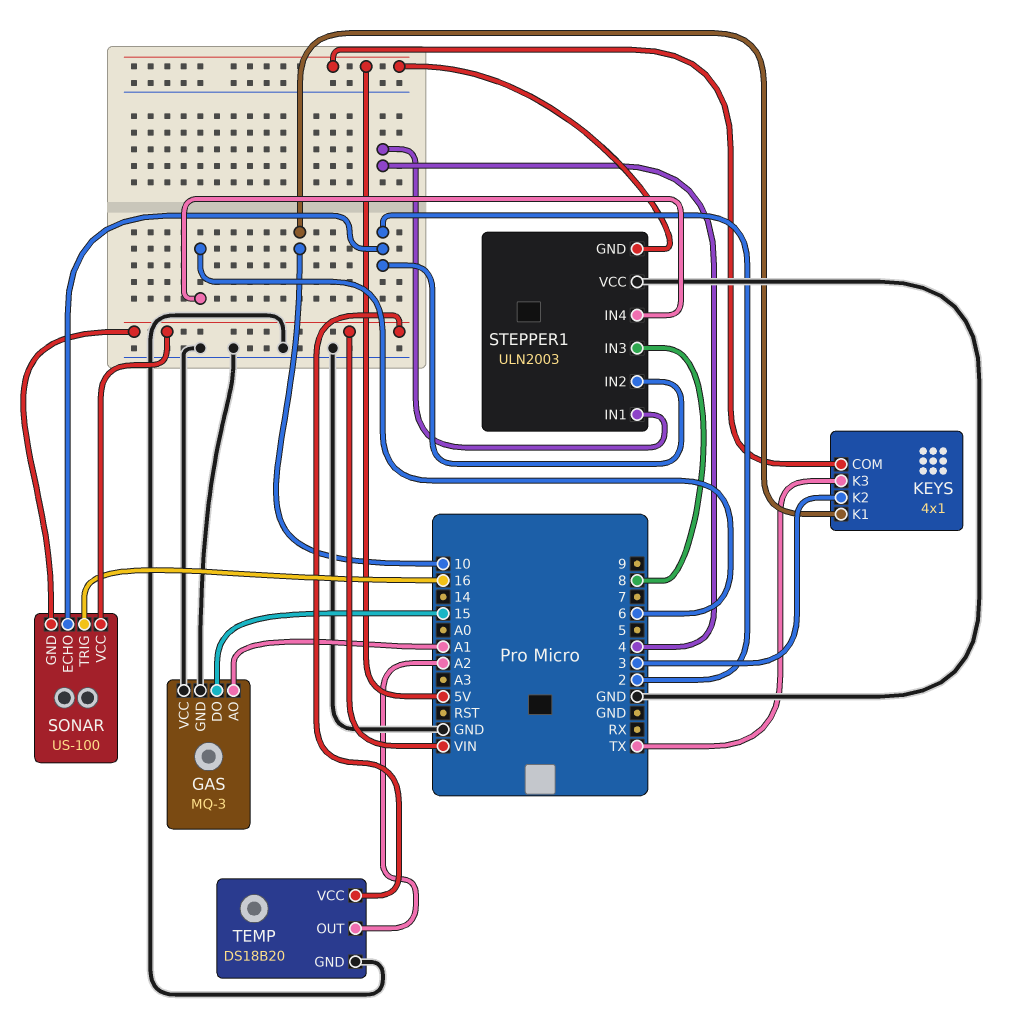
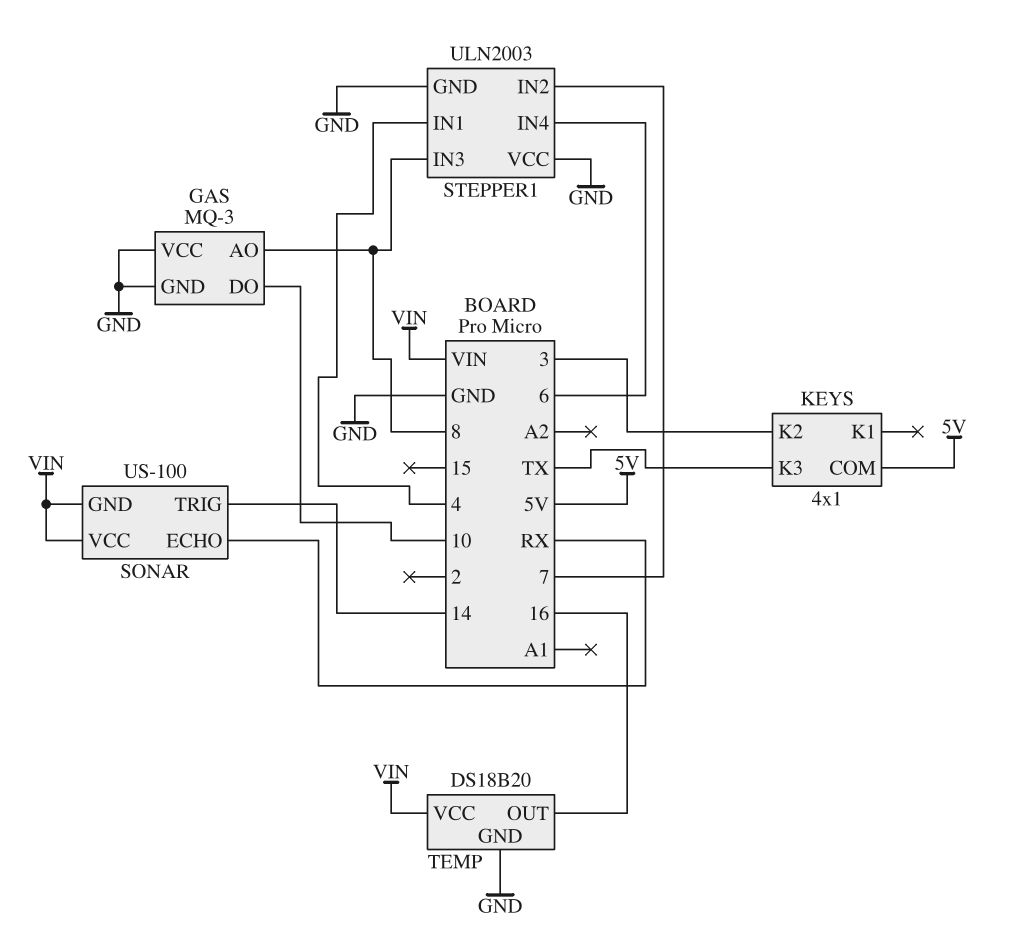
GAS pin AO: A1 -> 8
GAS pin DO: 15 -> 10
KEYS pin K1: 10 -> none
SONAR pin ECHO: 2 -> RX
SONAR pin TRIG: 16 -> 14
STEPPER1 pin GND: 5V -> GND
STEPPER1 pin IN2: 2 -> 7
TEMP pin OUT: A2 -> 16

